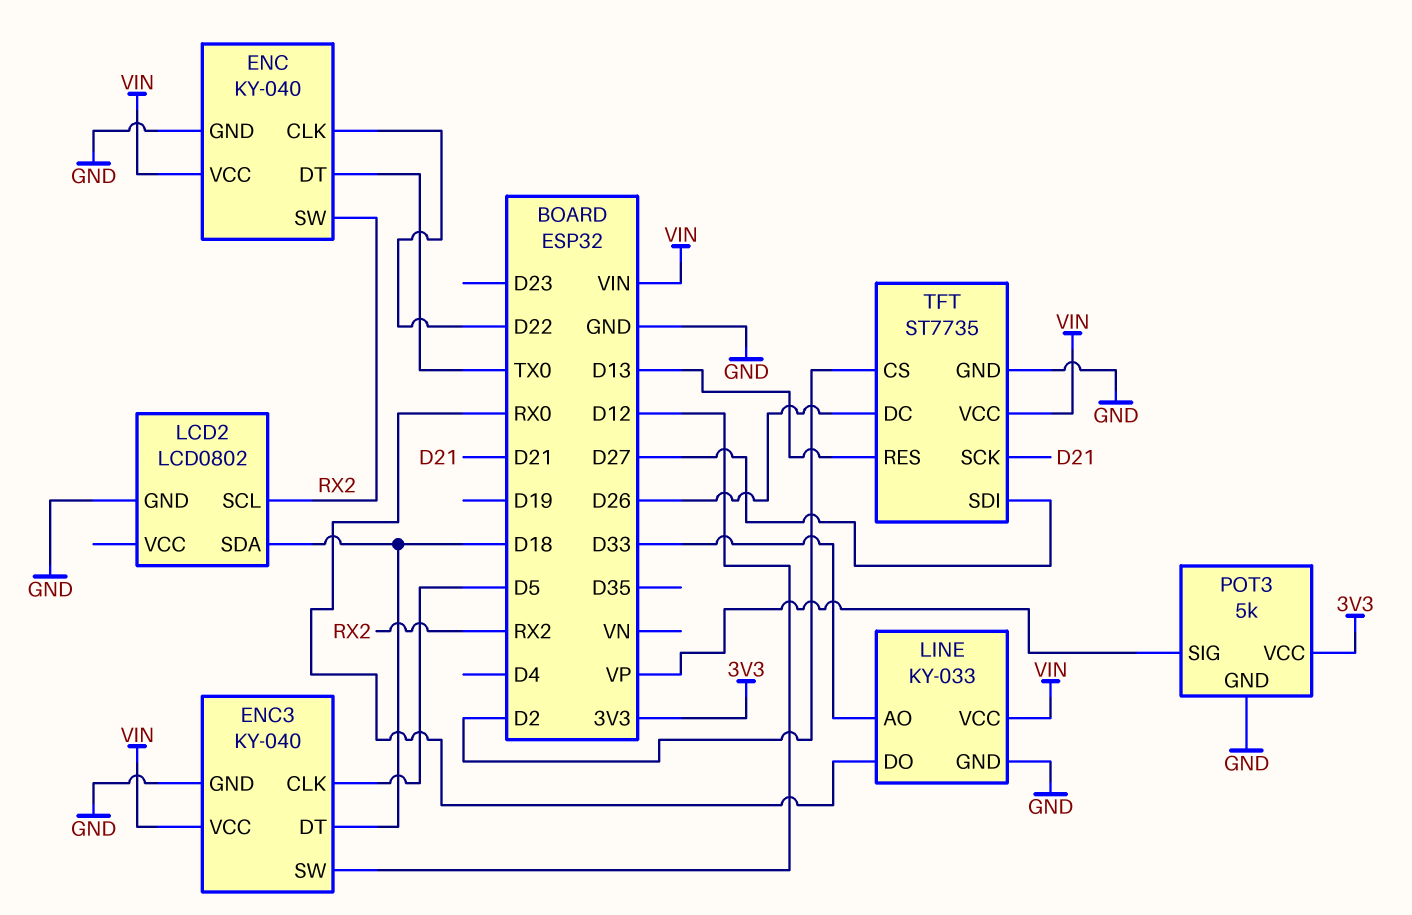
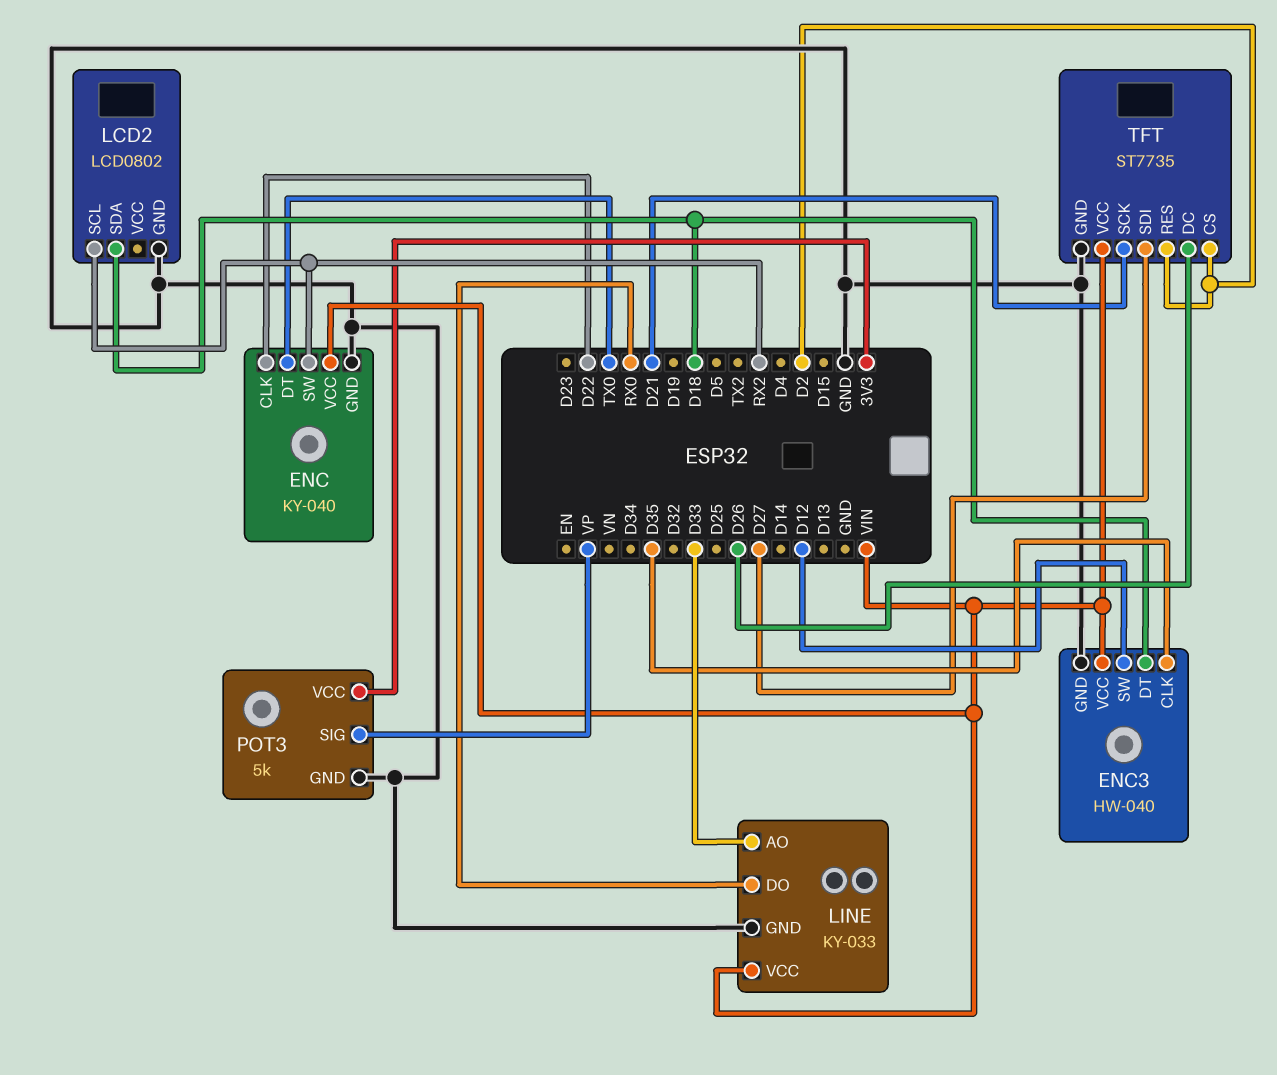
ENC3: KY-040 -> HW-040
ENC3 pin CLK: D5 -> D35
TFT pin RES: D13 -> D2

